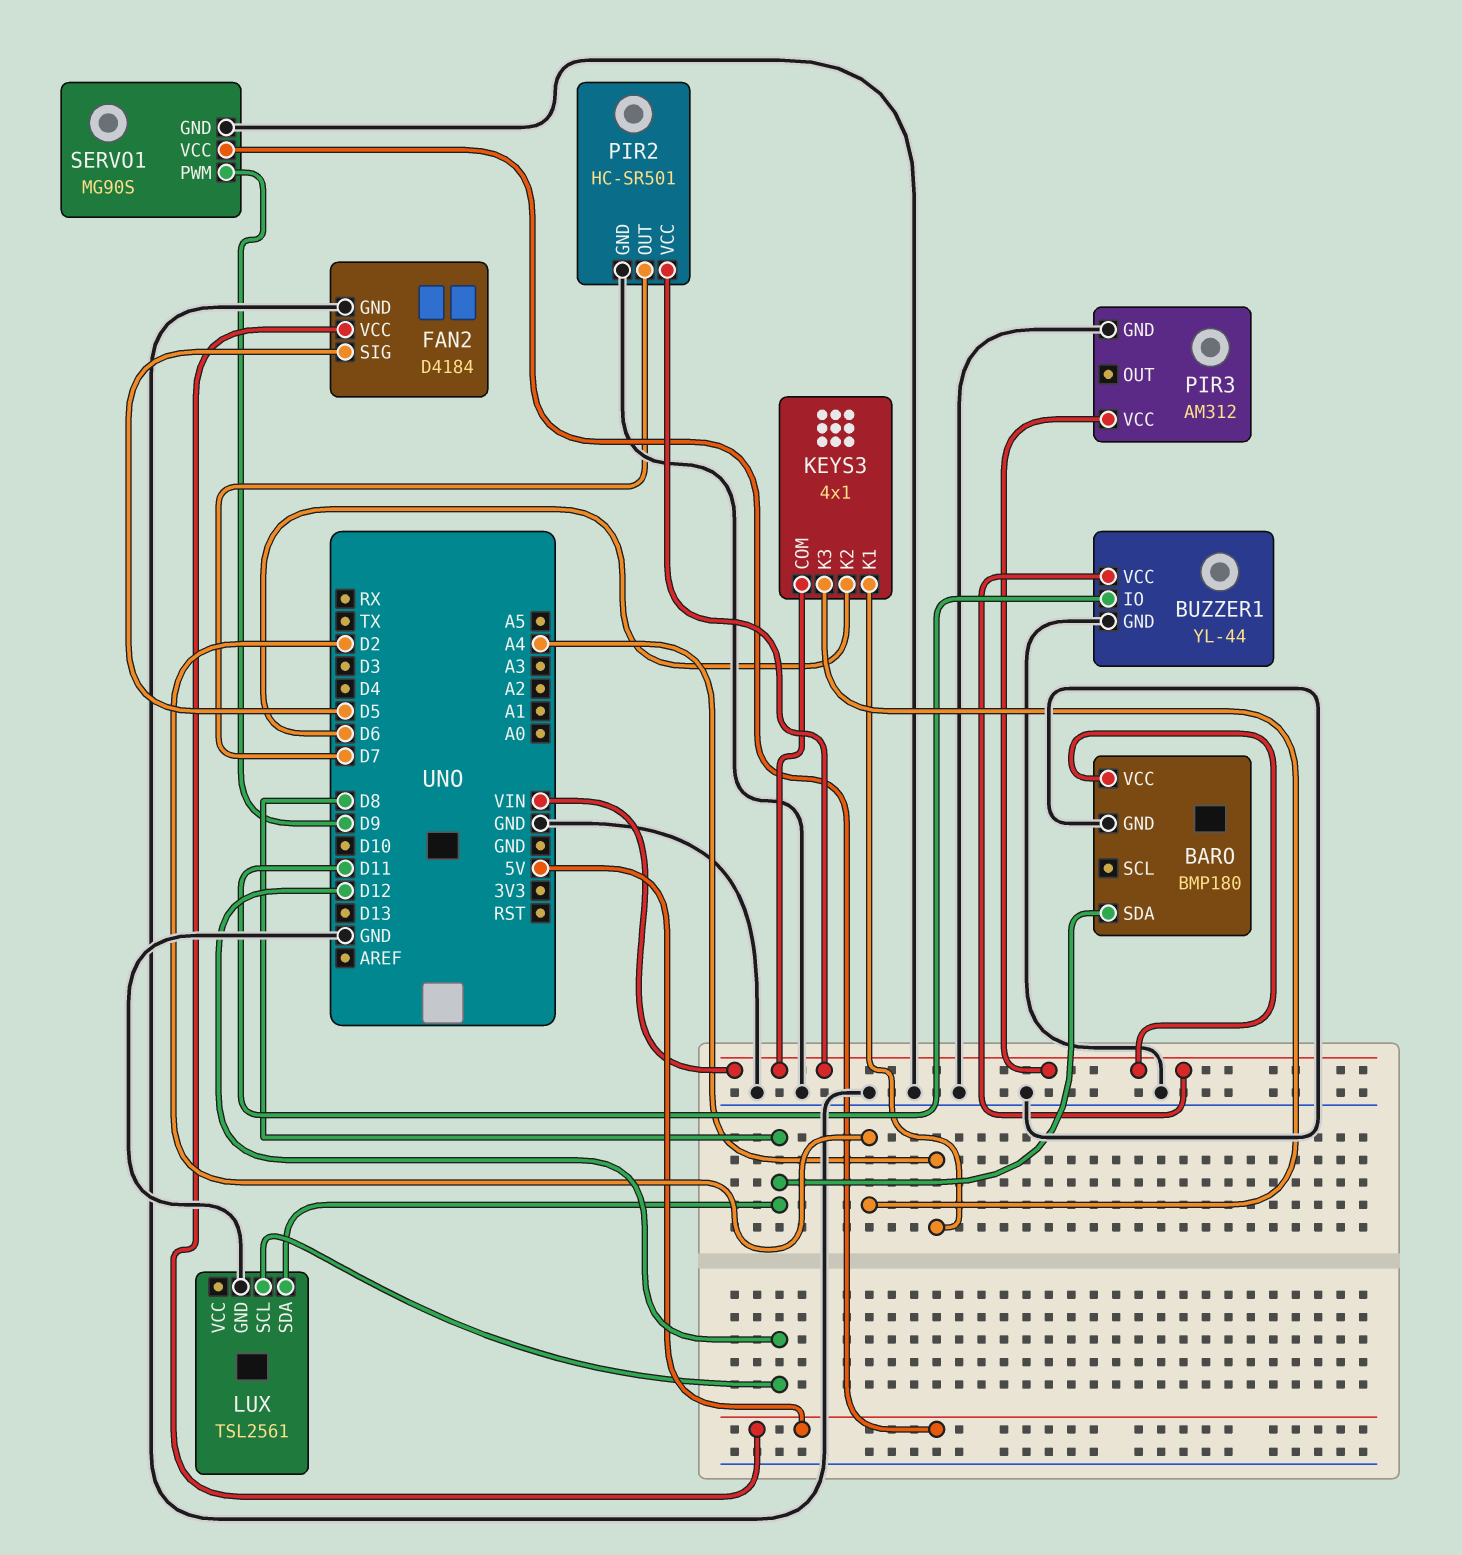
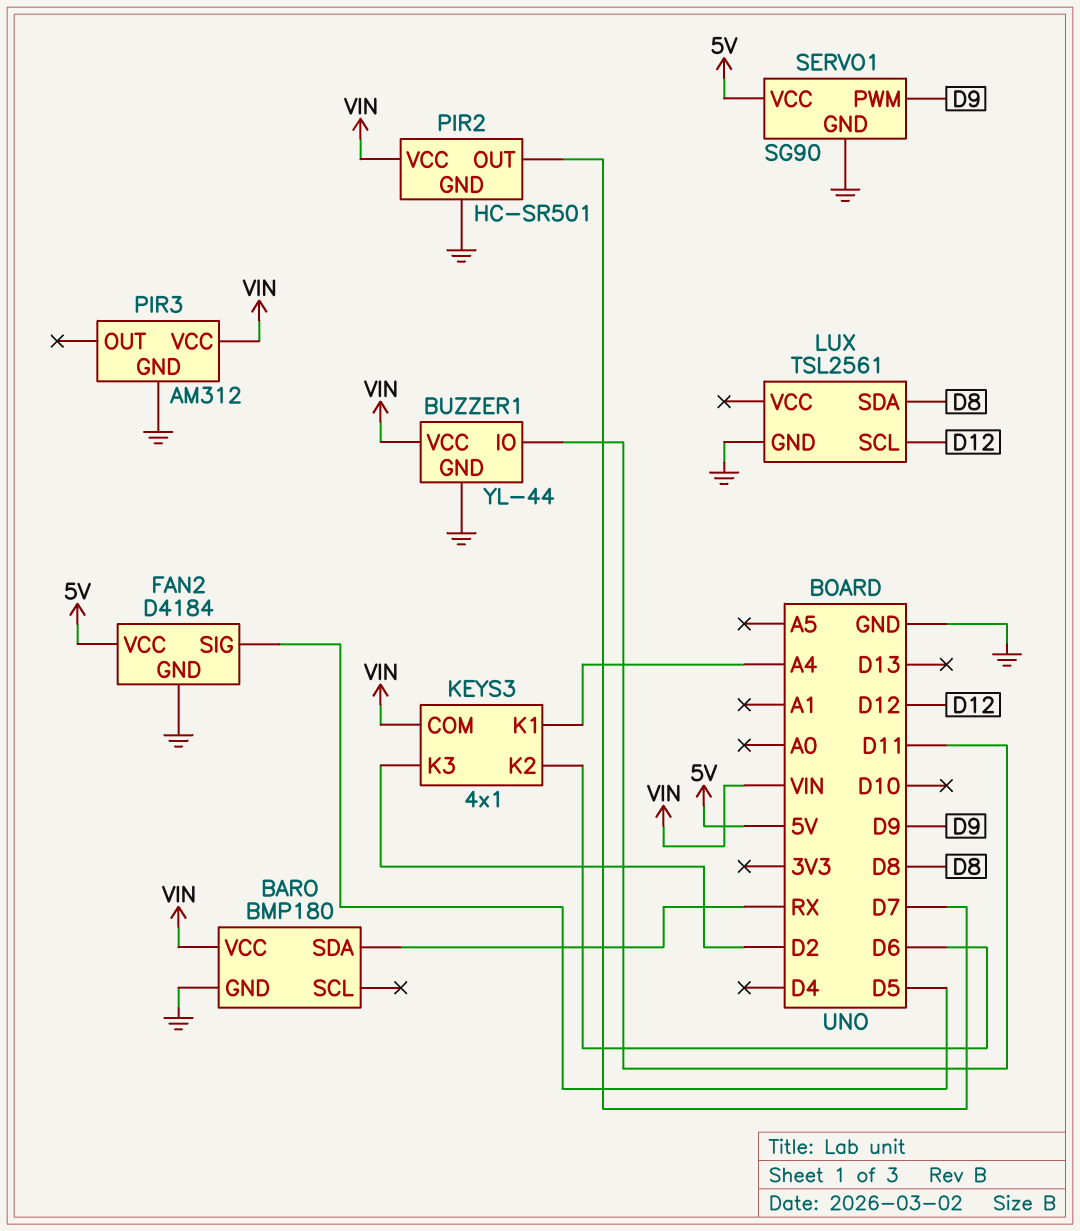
BARO pin SDA: D8 -> RX
SERVO1: MG90S -> SG90

